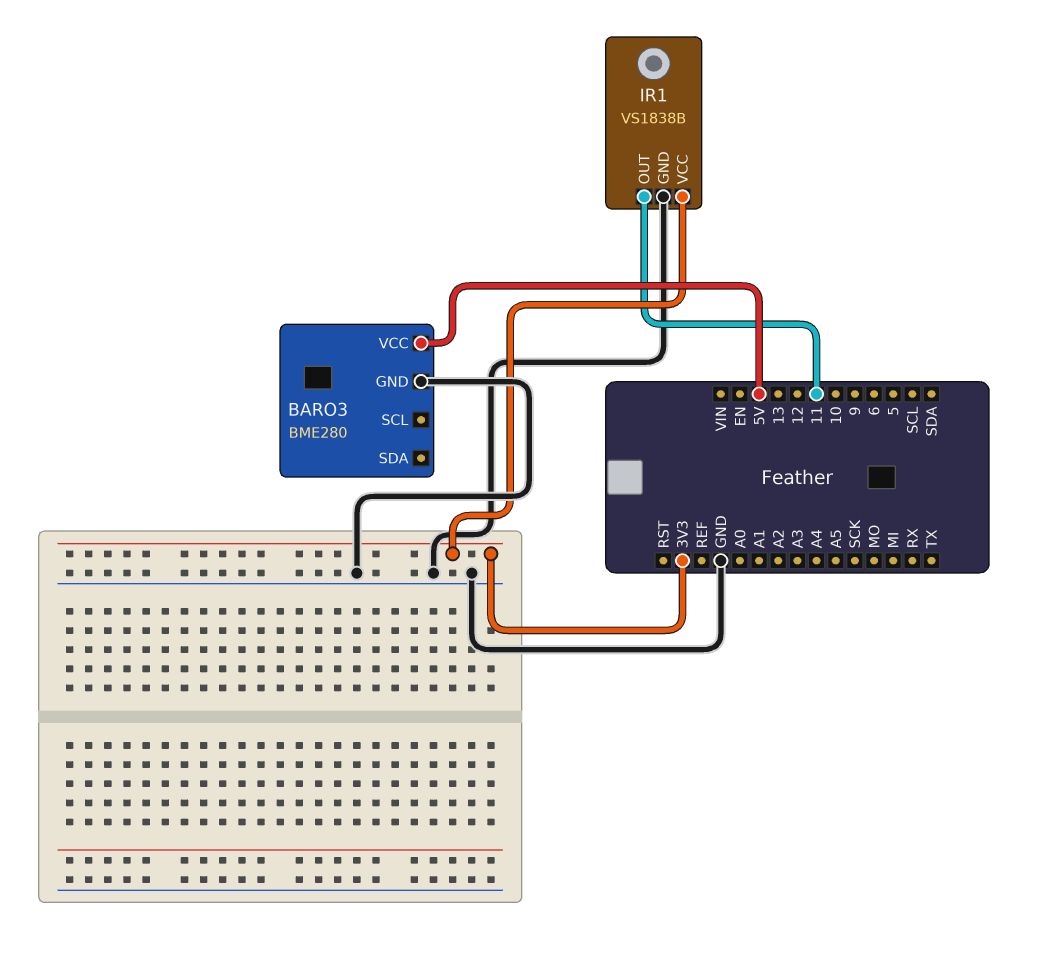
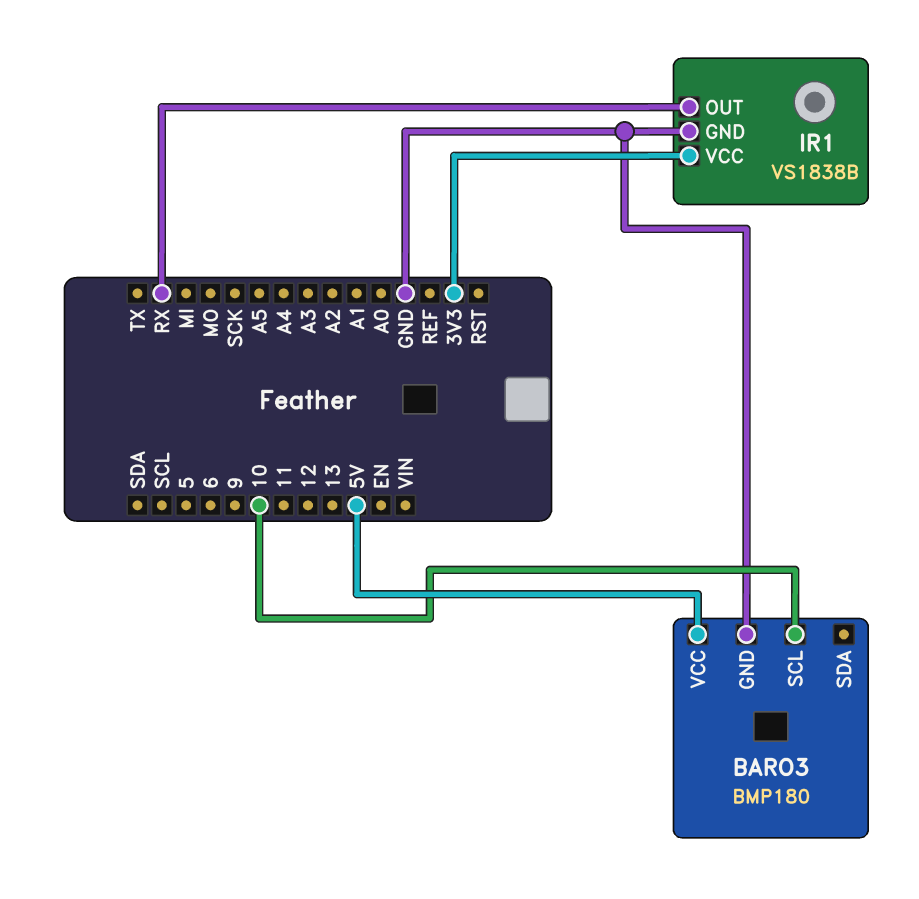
BARO3: BME280 -> BMP180
BARO3 pin SCL: none -> 10
IR1 pin OUT: 11 -> RX

